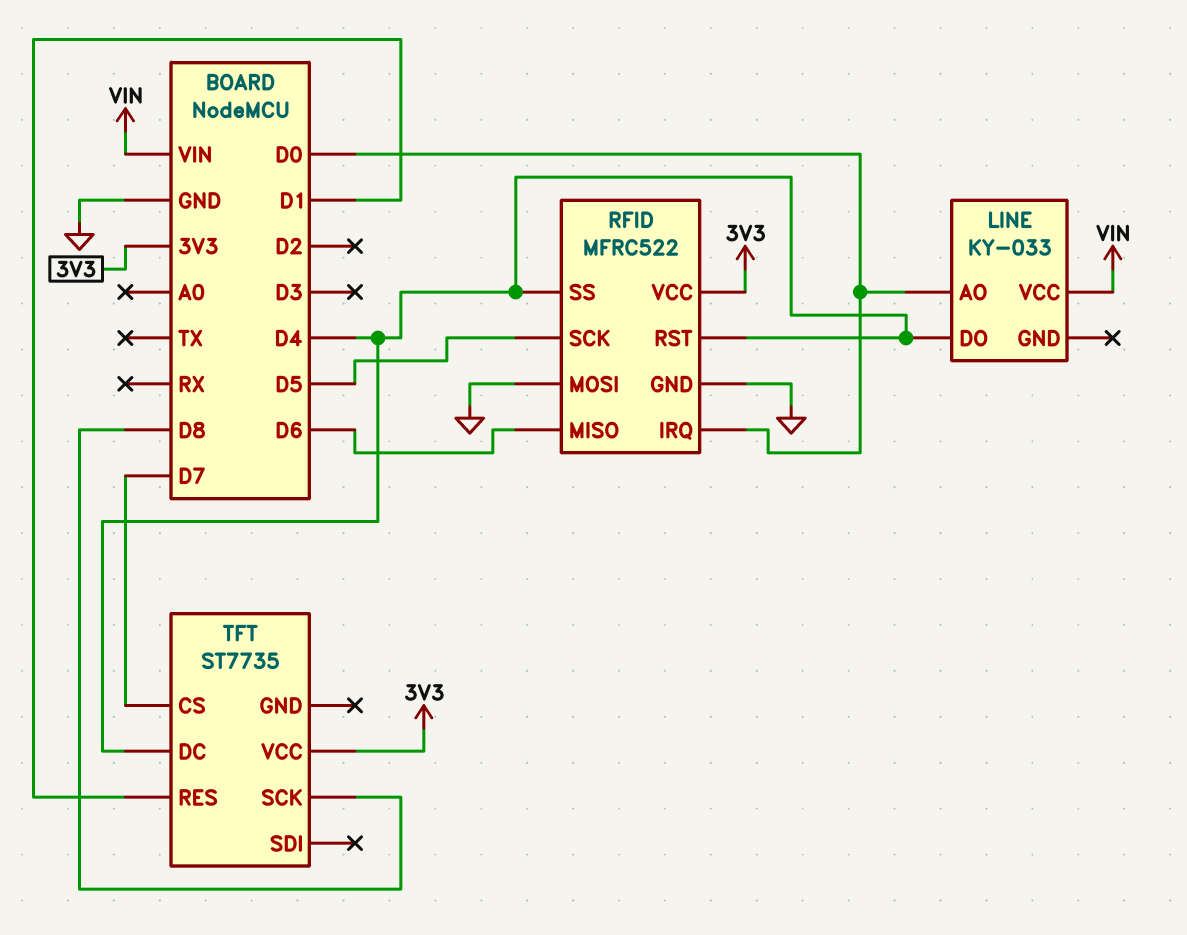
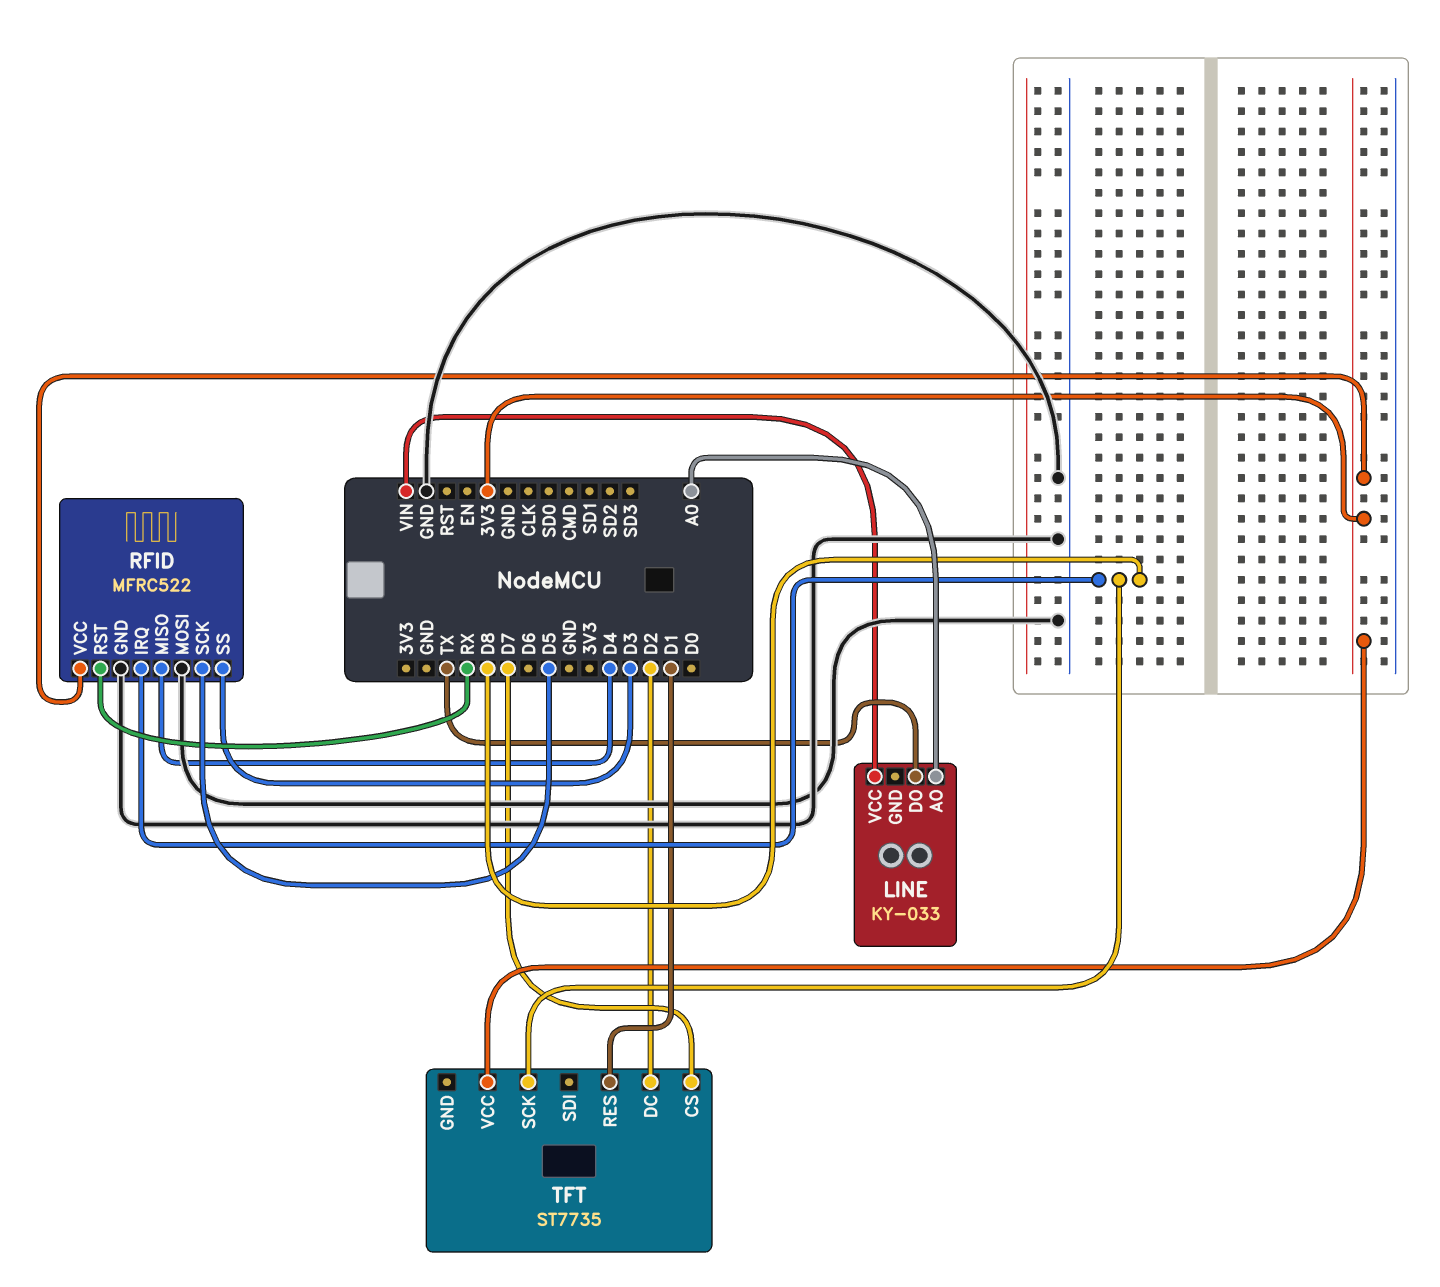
LINE pin AO: D0 -> A0
LINE pin DO: D4 -> TX
RFID pin IRQ: D0 -> D8
RFID pin MISO: D6 -> D4
RFID pin RST: D4 -> RX
RFID pin SS: D4 -> D3
TFT pin DC: D4 -> D2

